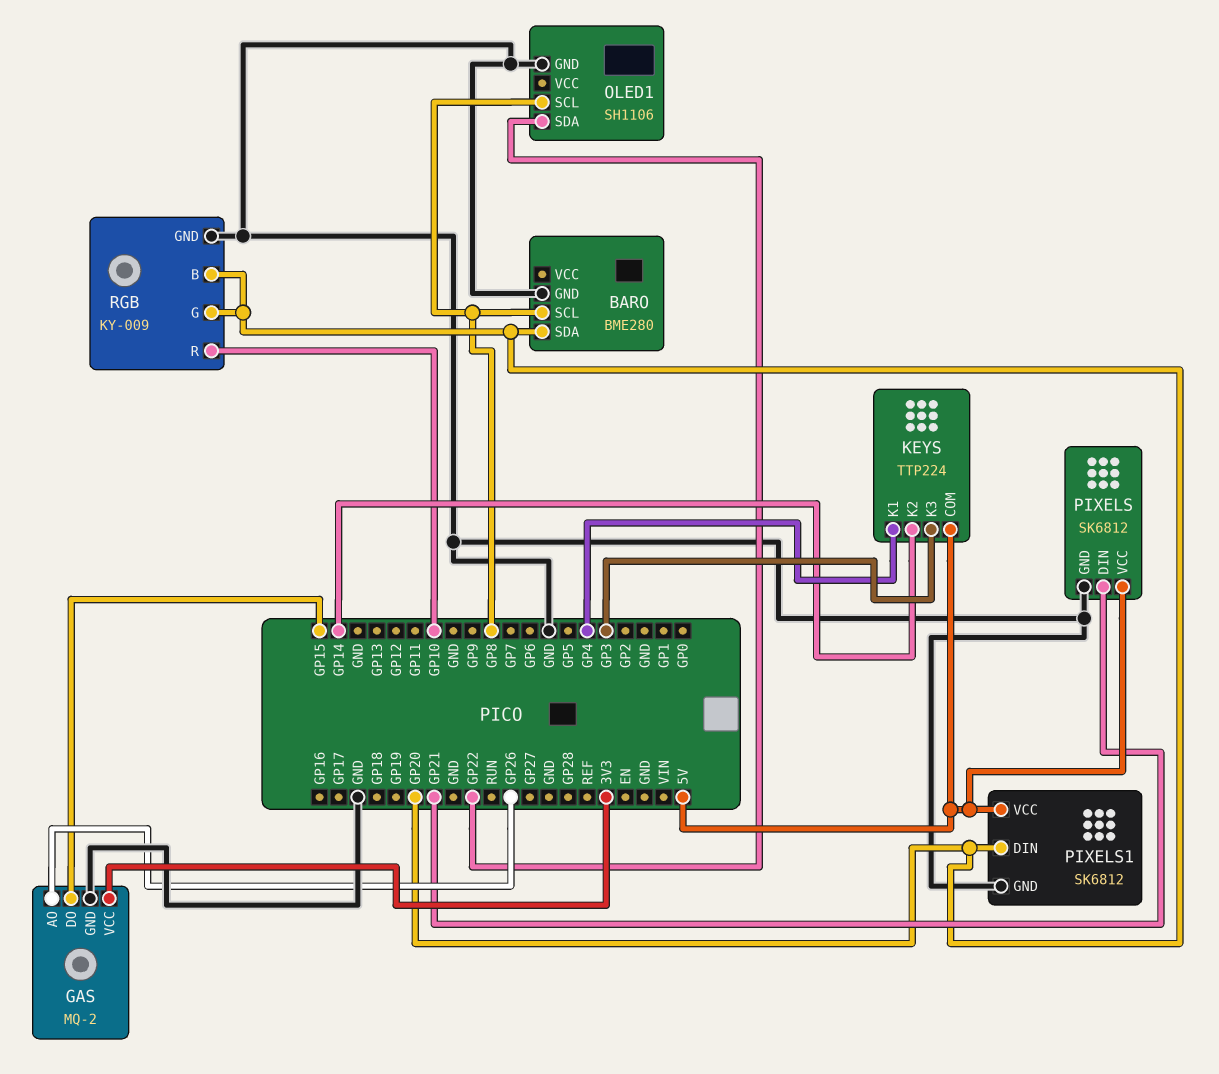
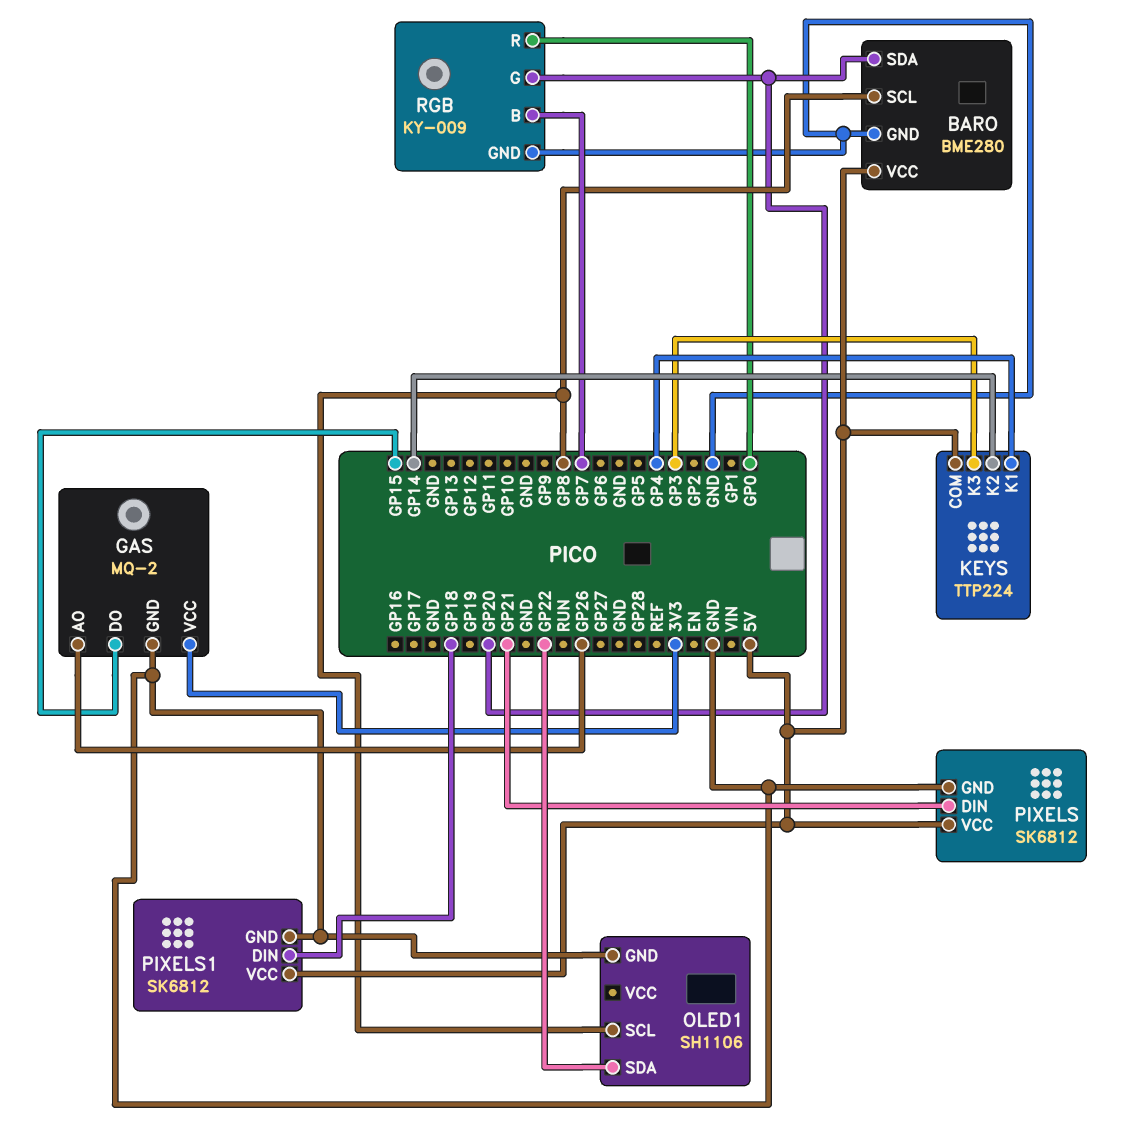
BARO pin VCC: none -> 5V
PIXELS1 pin DIN: GP20 -> GP18
RGB pin B: GP20 -> GP7
RGB pin R: GP10 -> GP0

